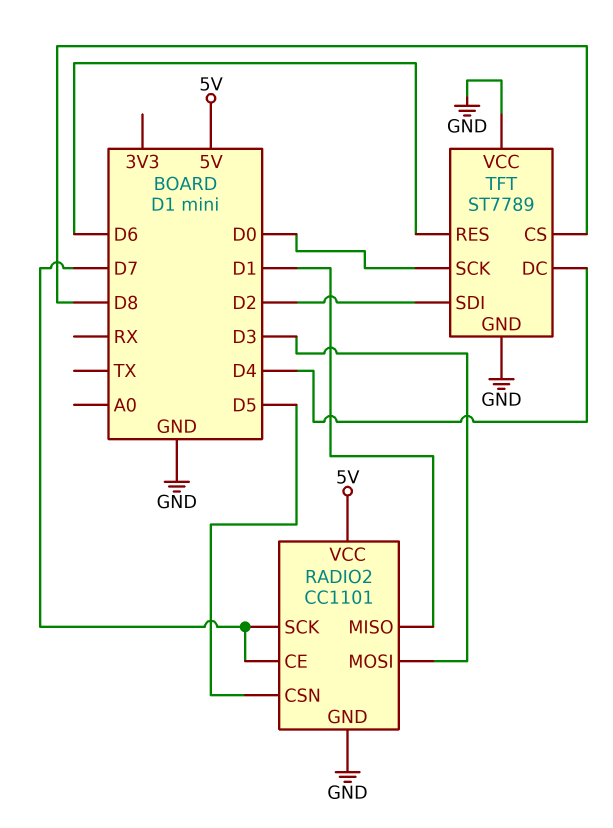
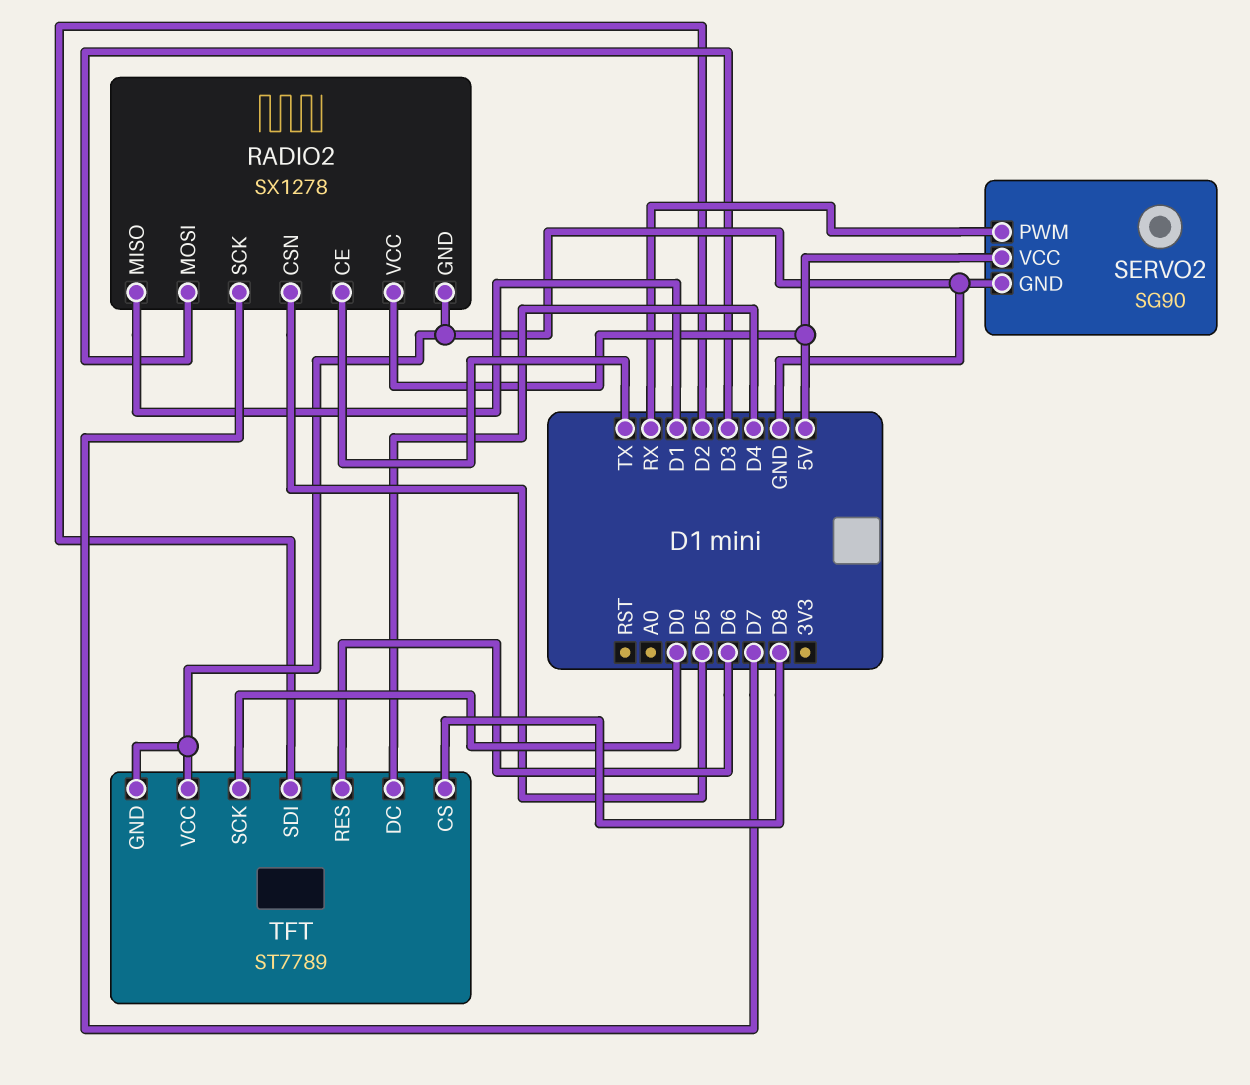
RADIO2: CC1101 -> SX1278
RADIO2 pin CE: D7 -> TX
SERVO2: none -> SG90
SERVO2 pin GND: none -> GND
SERVO2 pin PWM: none -> RX
SERVO2 pin VCC: none -> 5V

